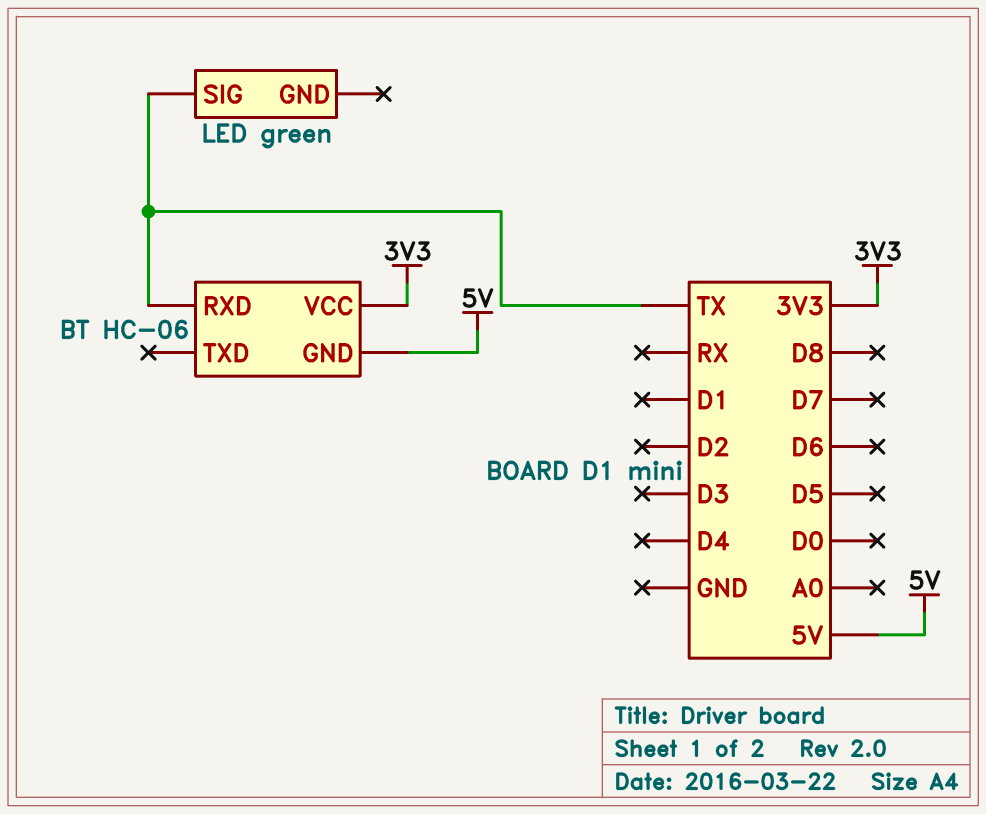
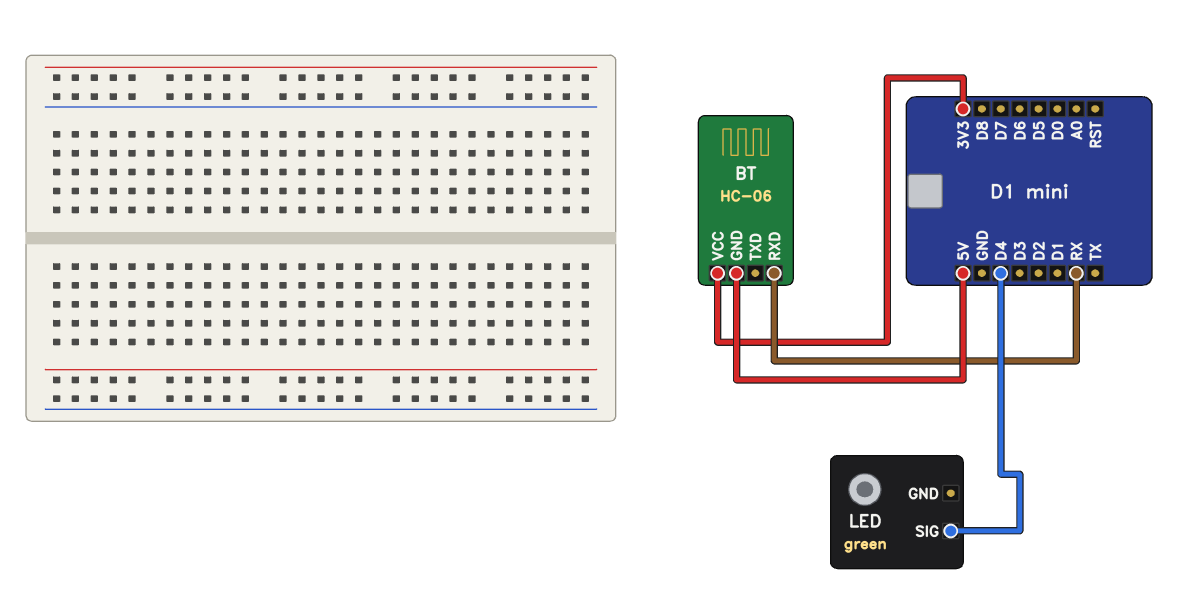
BT pin RXD: TX -> RX
LED pin SIG: TX -> D4

